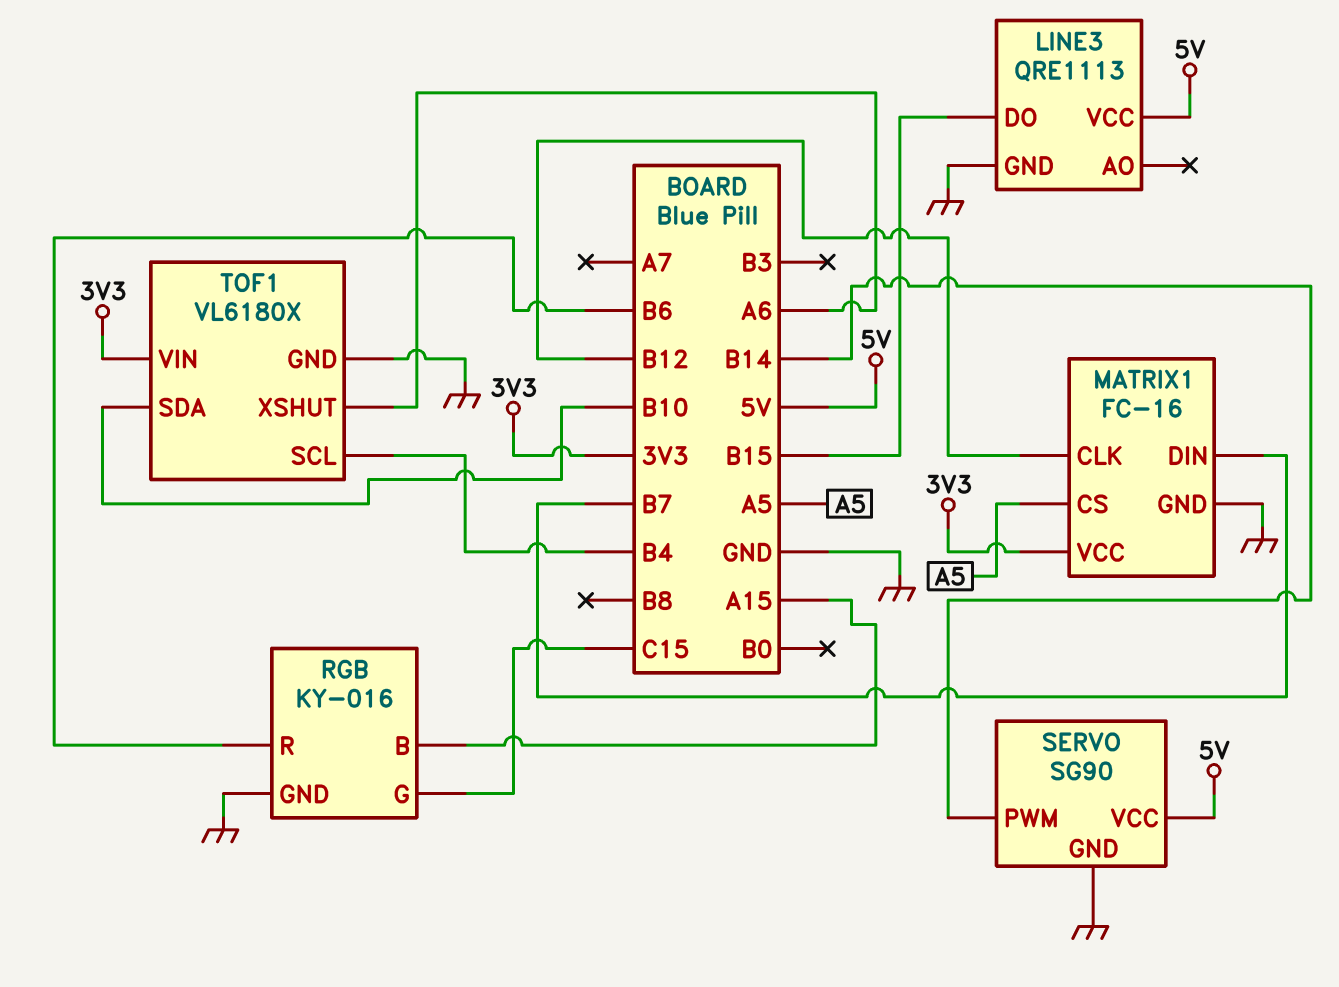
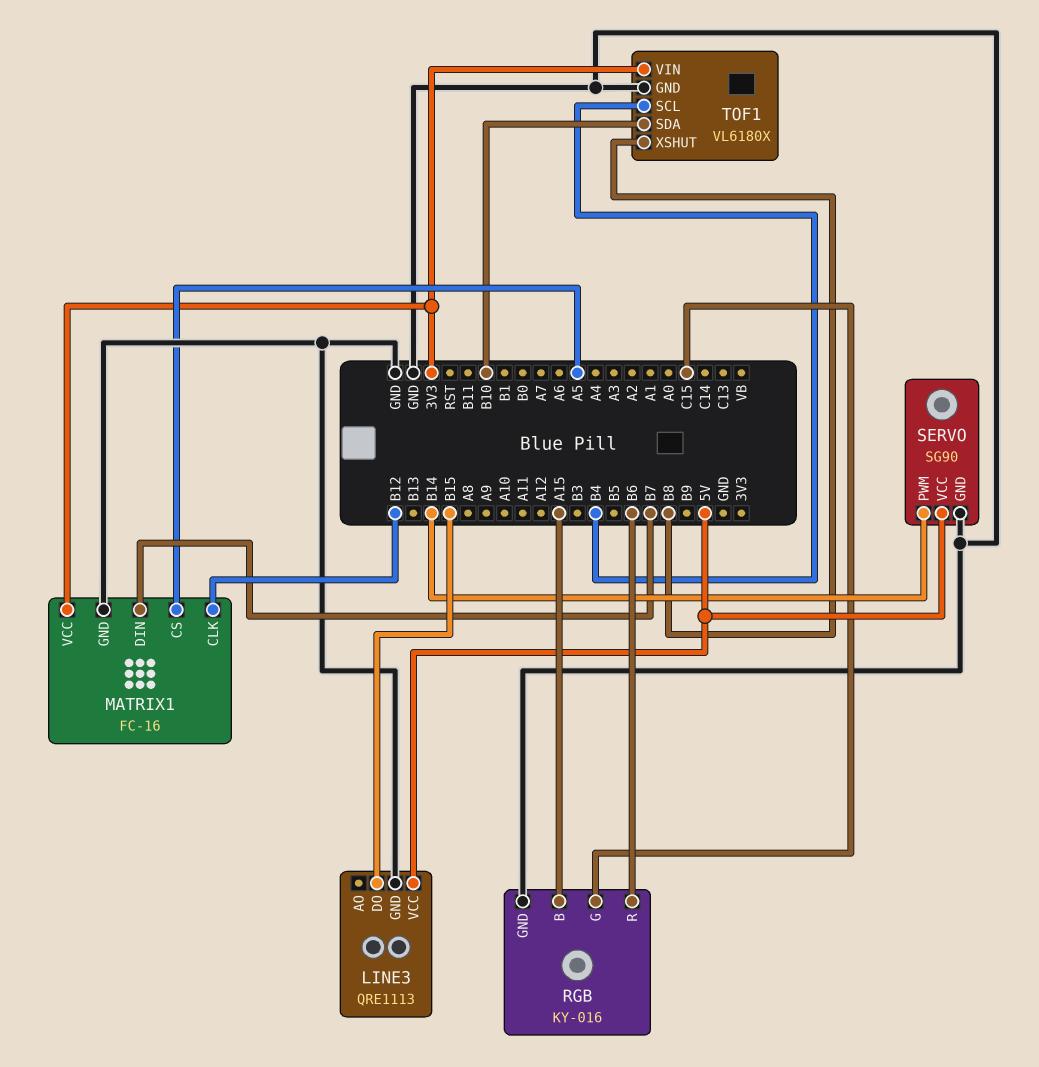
TOF1 pin XSHUT: A6 -> B8

